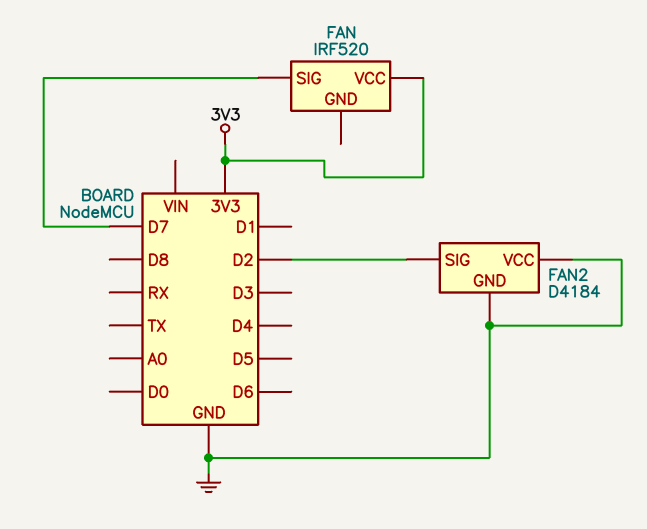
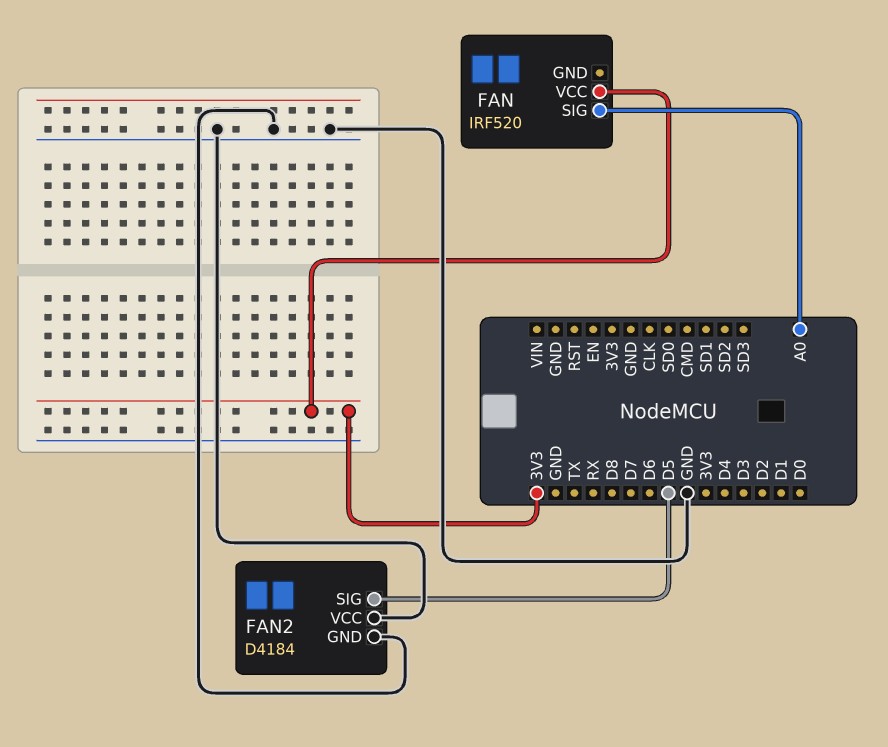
FAN pin SIG: D7 -> A0
FAN2 pin SIG: D2 -> D5

